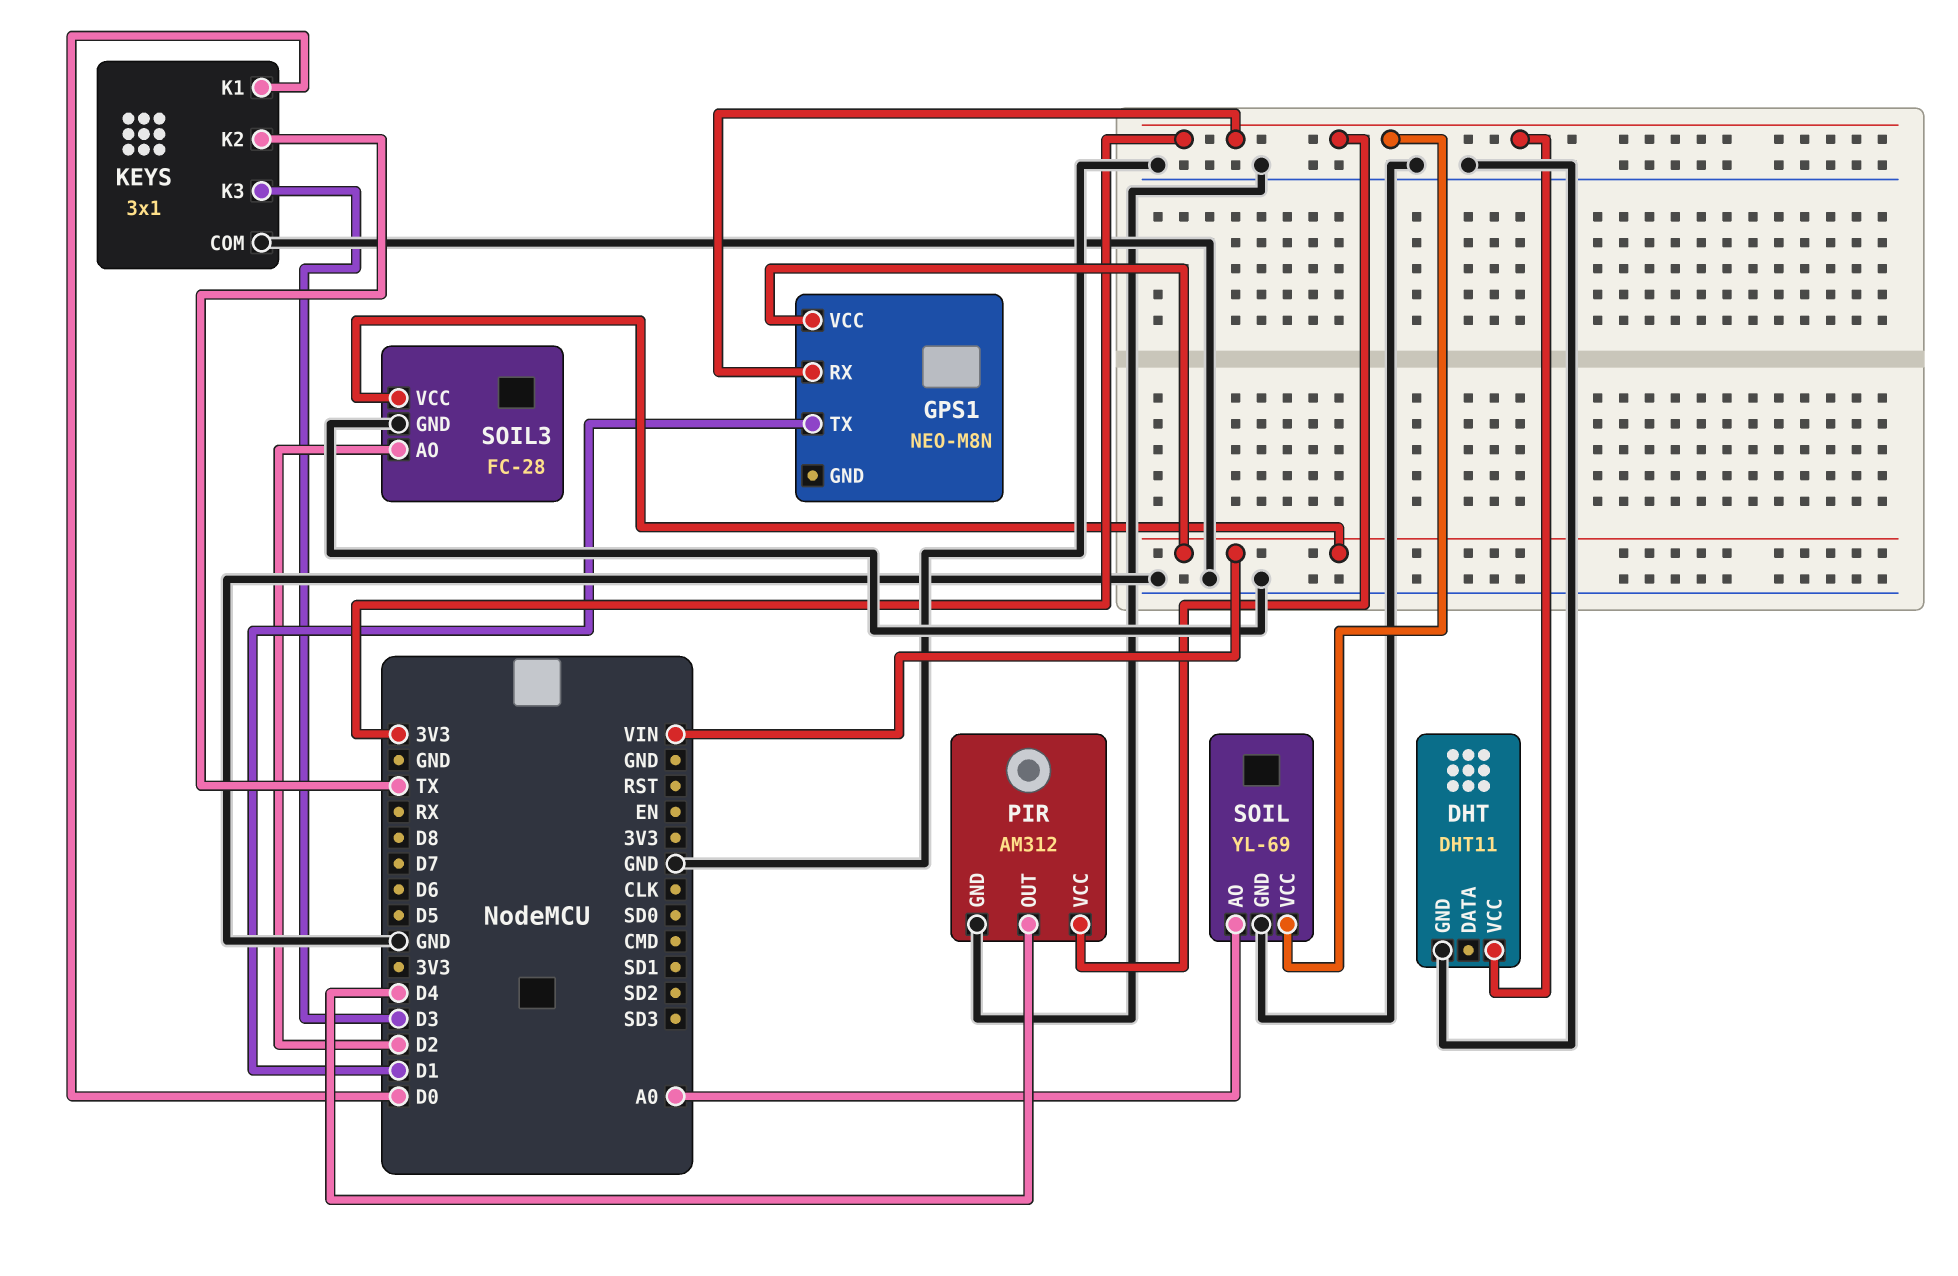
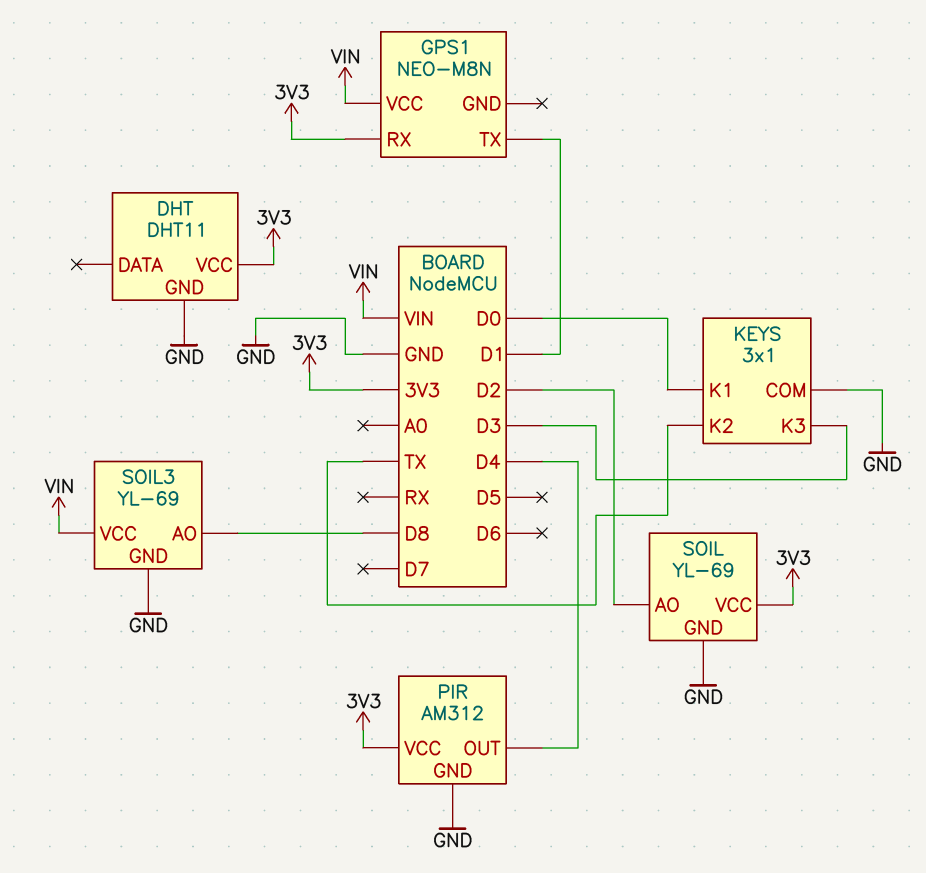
SOIL pin AO: A0 -> D2
SOIL3: FC-28 -> YL-69
SOIL3 pin AO: D2 -> D8

